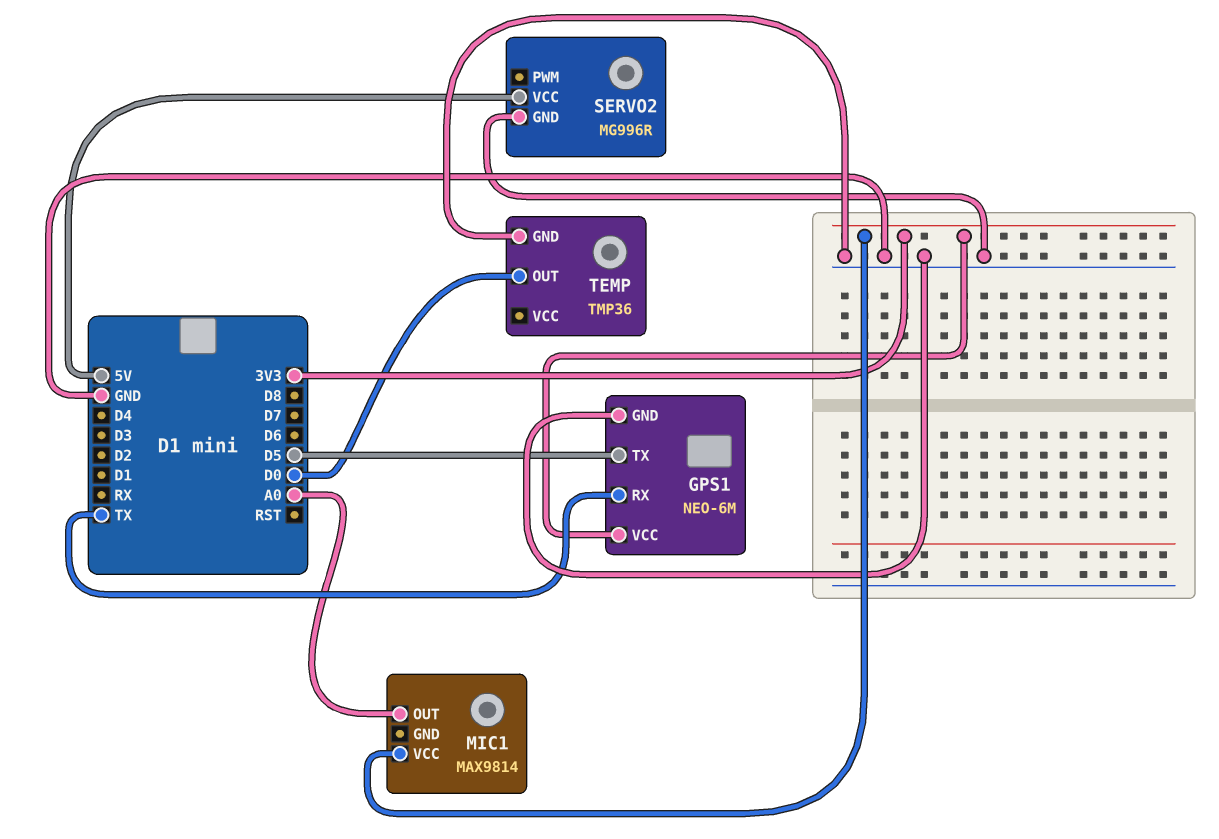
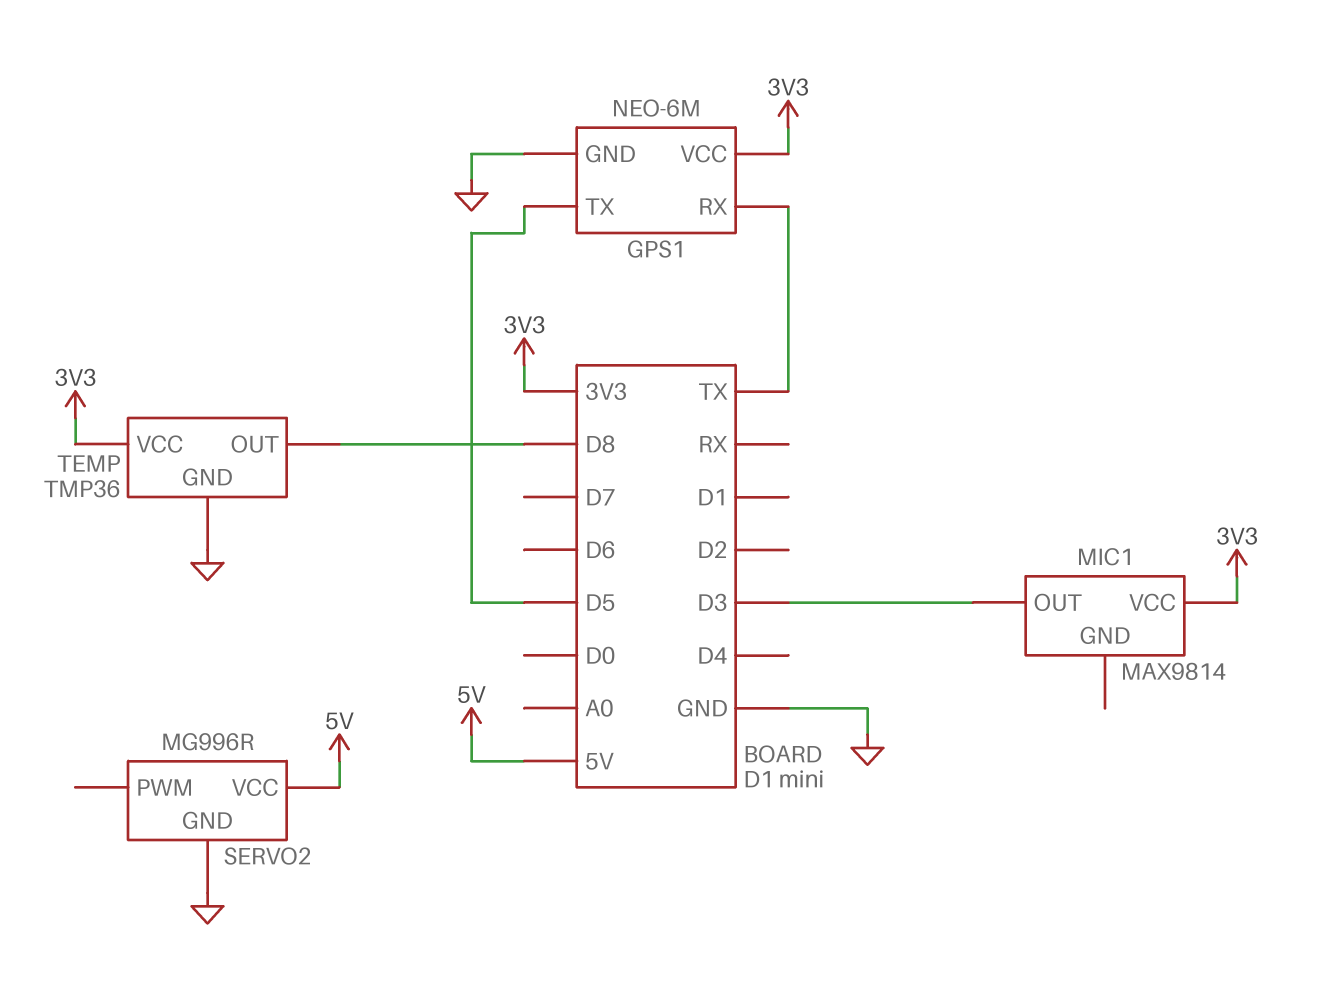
MIC1 pin OUT: A0 -> D3
TEMP pin OUT: D0 -> D8
TEMP pin VCC: none -> 3V3

